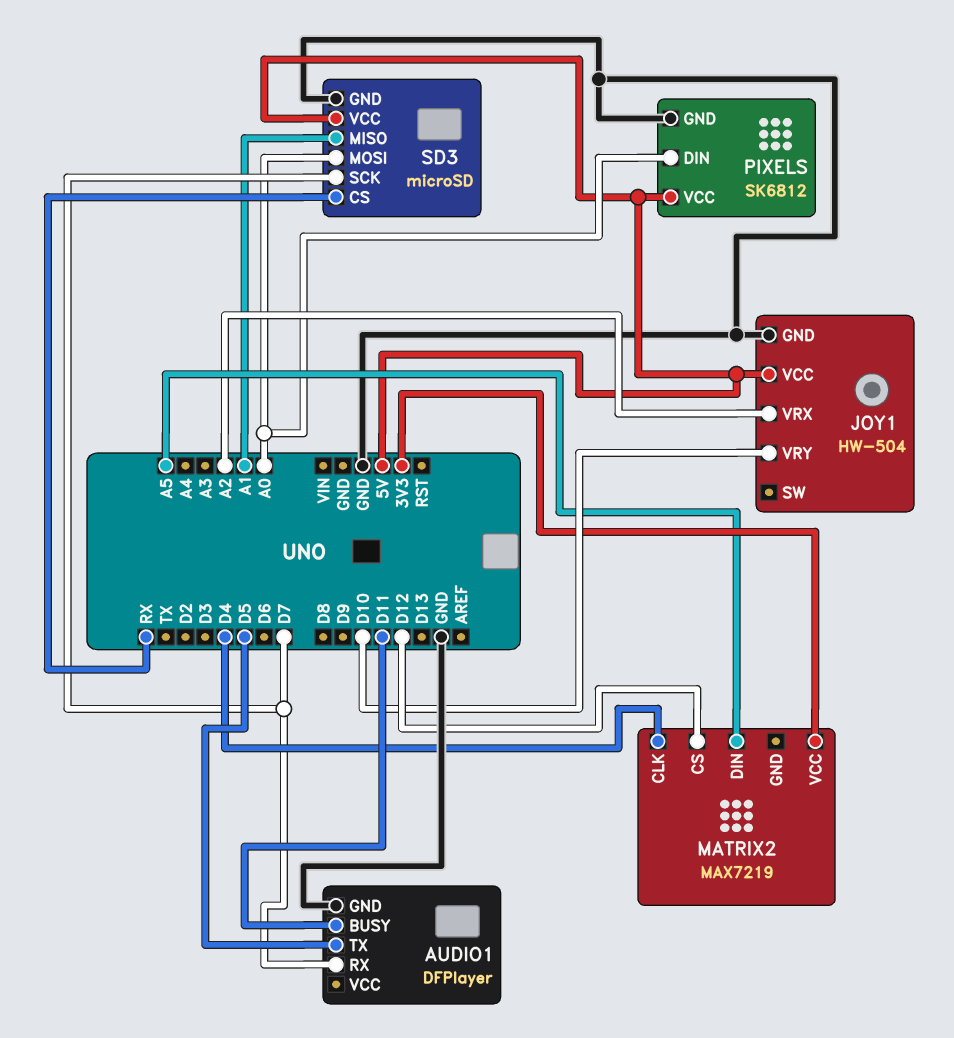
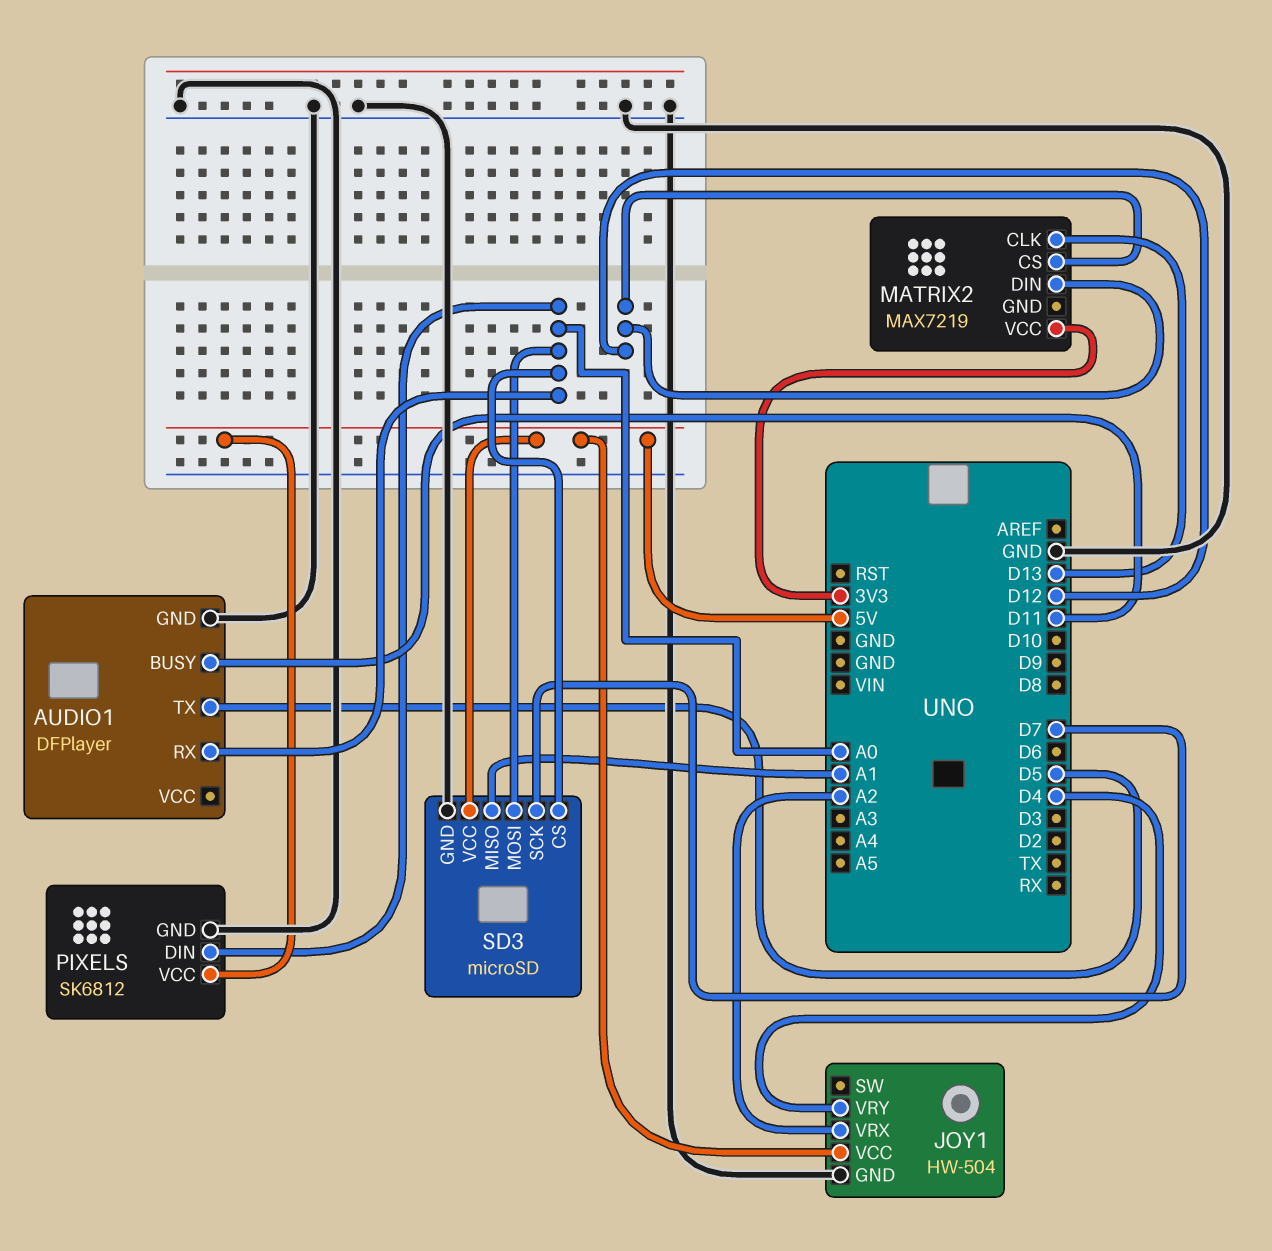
AUDIO1 pin RX: D7 -> A0
JOY1 pin VRY: D10 -> D4
MATRIX2 pin CLK: D4 -> D13
MATRIX2 pin DIN: A5 -> D12
SD3 pin CS: RX -> A0

